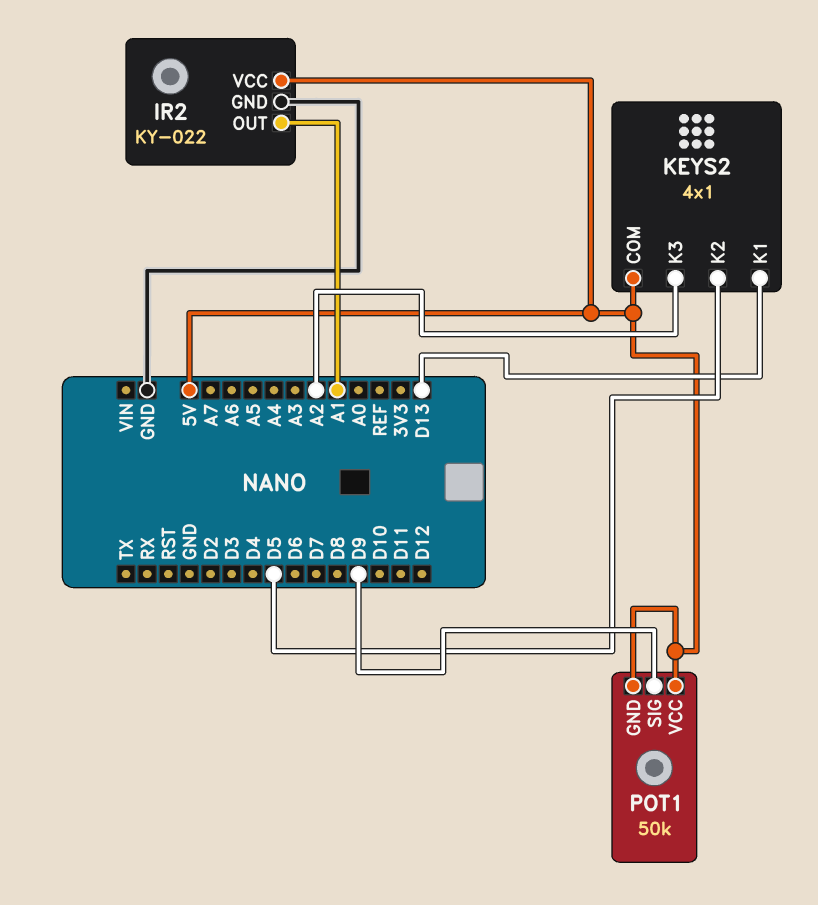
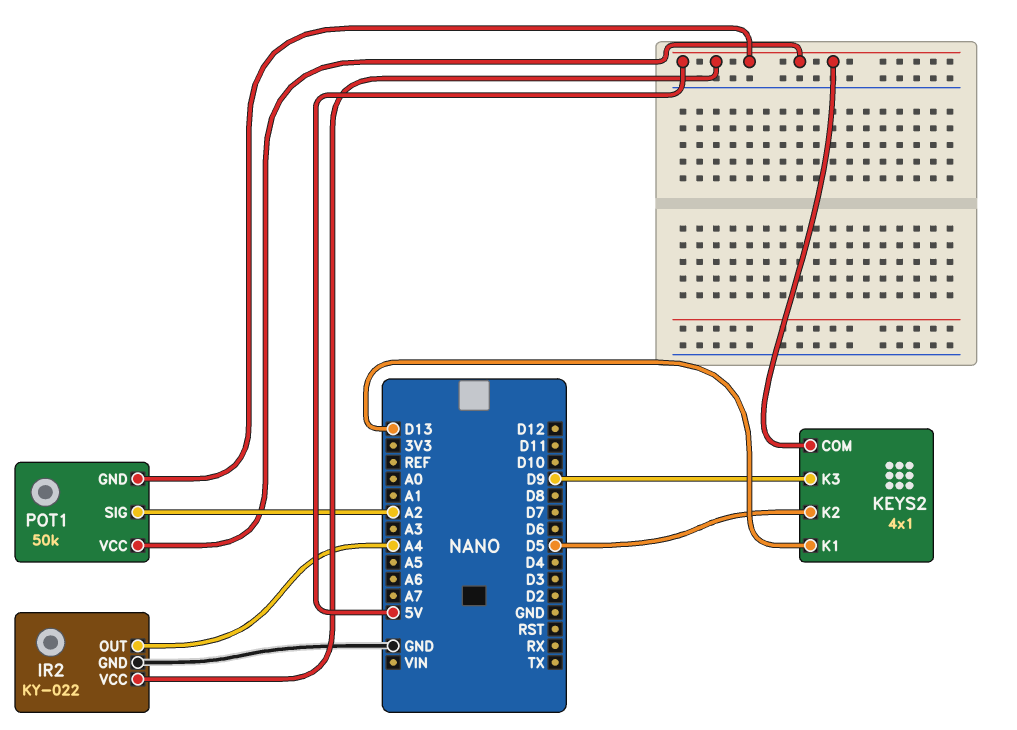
IR2 pin OUT: A1 -> A4
KEYS2 pin K3: A2 -> D9
POT1 pin SIG: D9 -> A2

